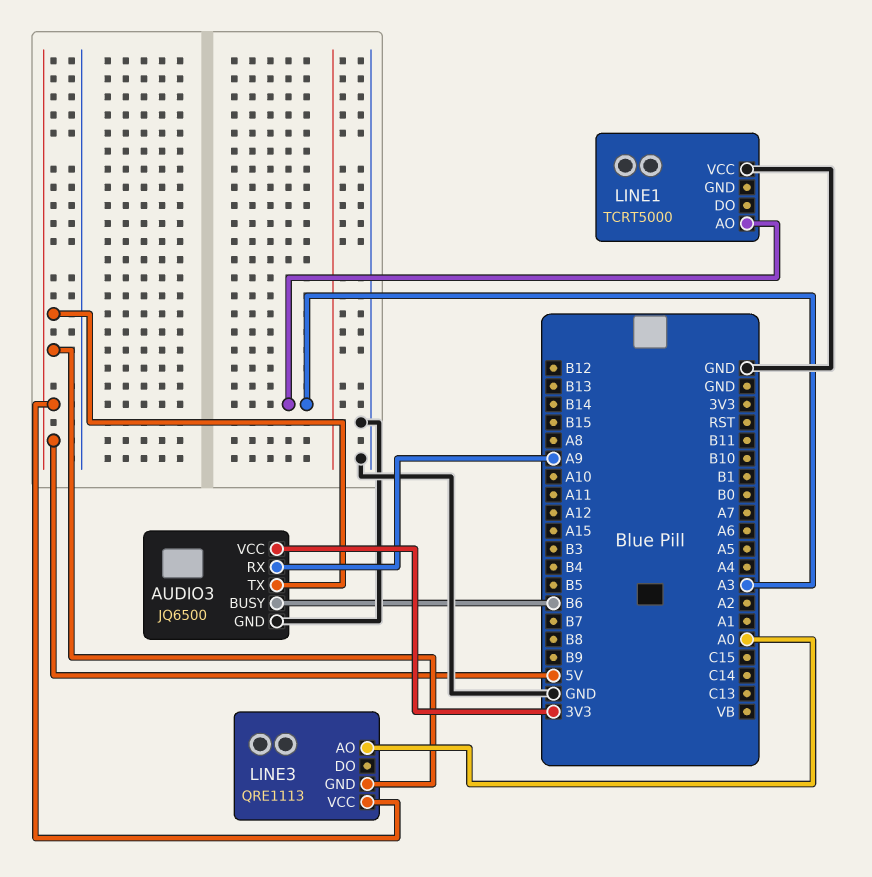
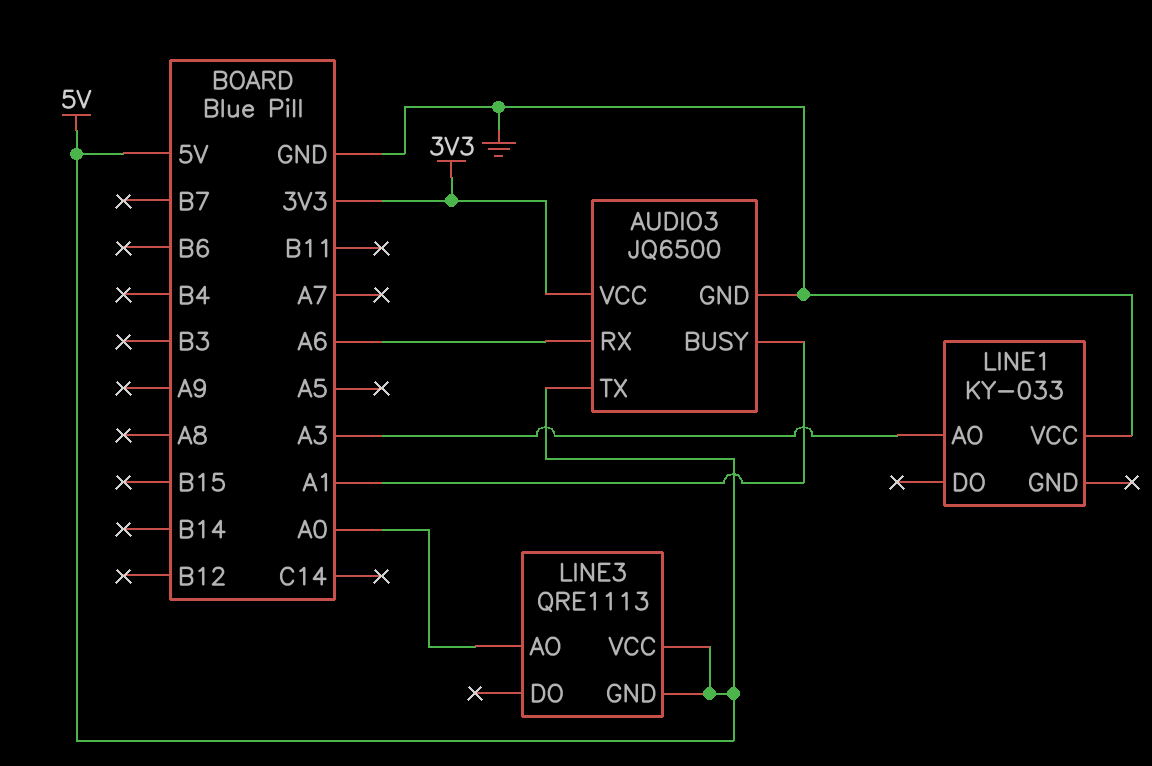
AUDIO3 pin BUSY: B6 -> A1
AUDIO3 pin RX: A9 -> A6
LINE1: TCRT5000 -> KY-033

